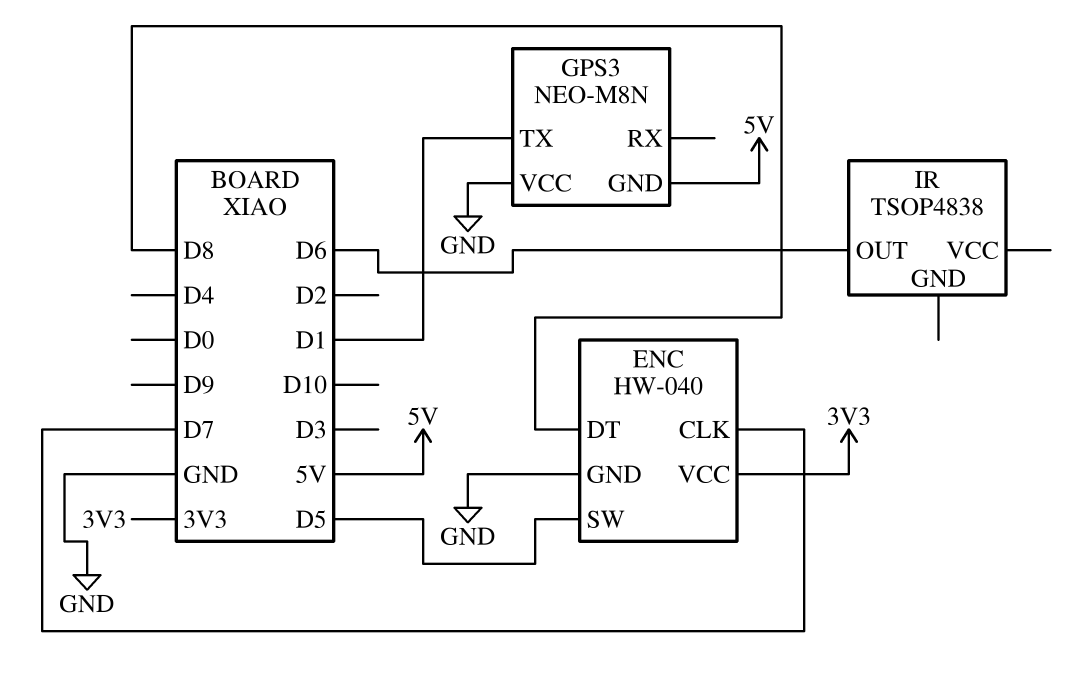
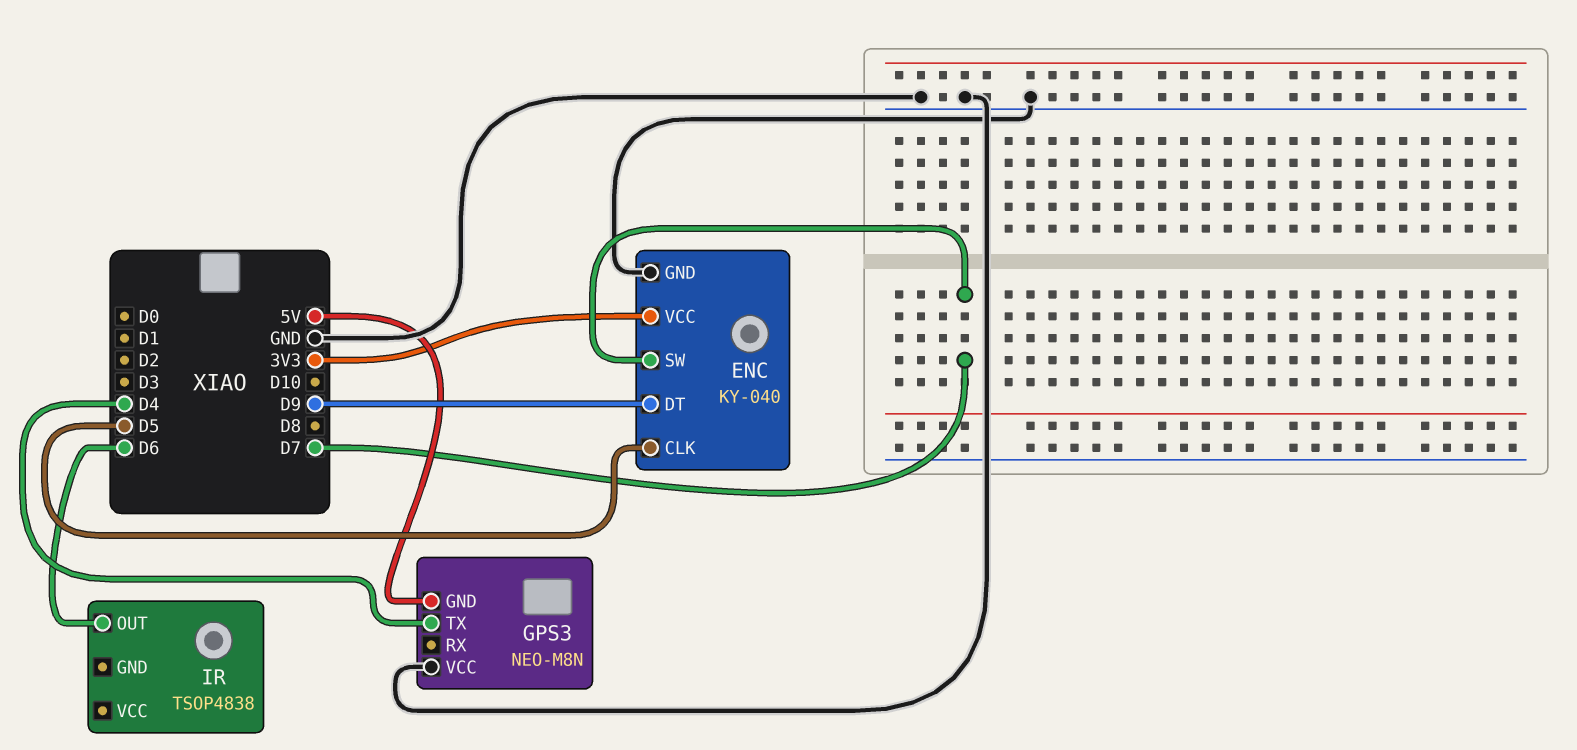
ENC: HW-040 -> KY-040
ENC pin CLK: D7 -> D5
ENC pin DT: D8 -> D9
ENC pin SW: D5 -> D7
GPS3 pin TX: D1 -> D4

